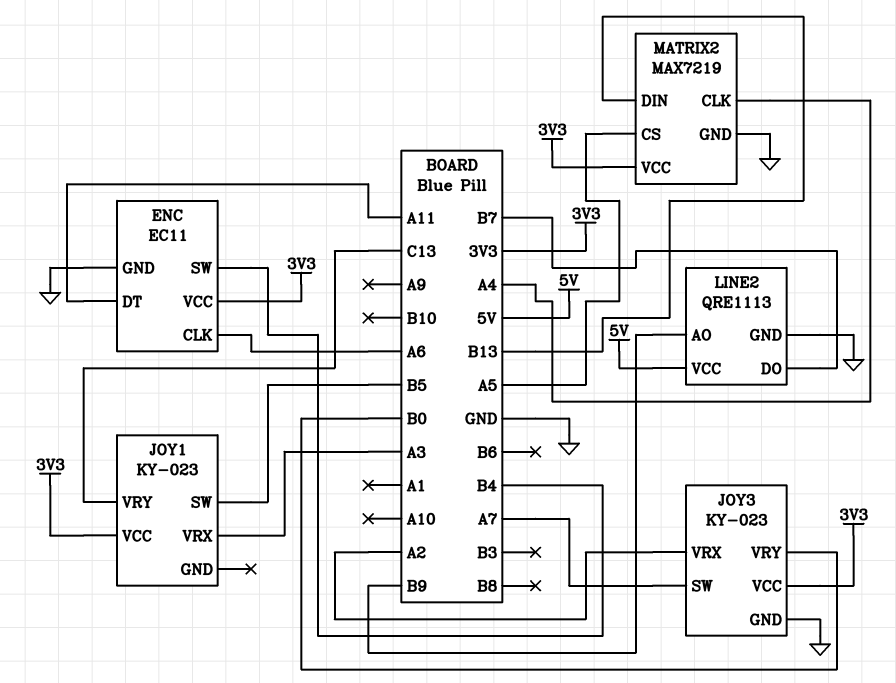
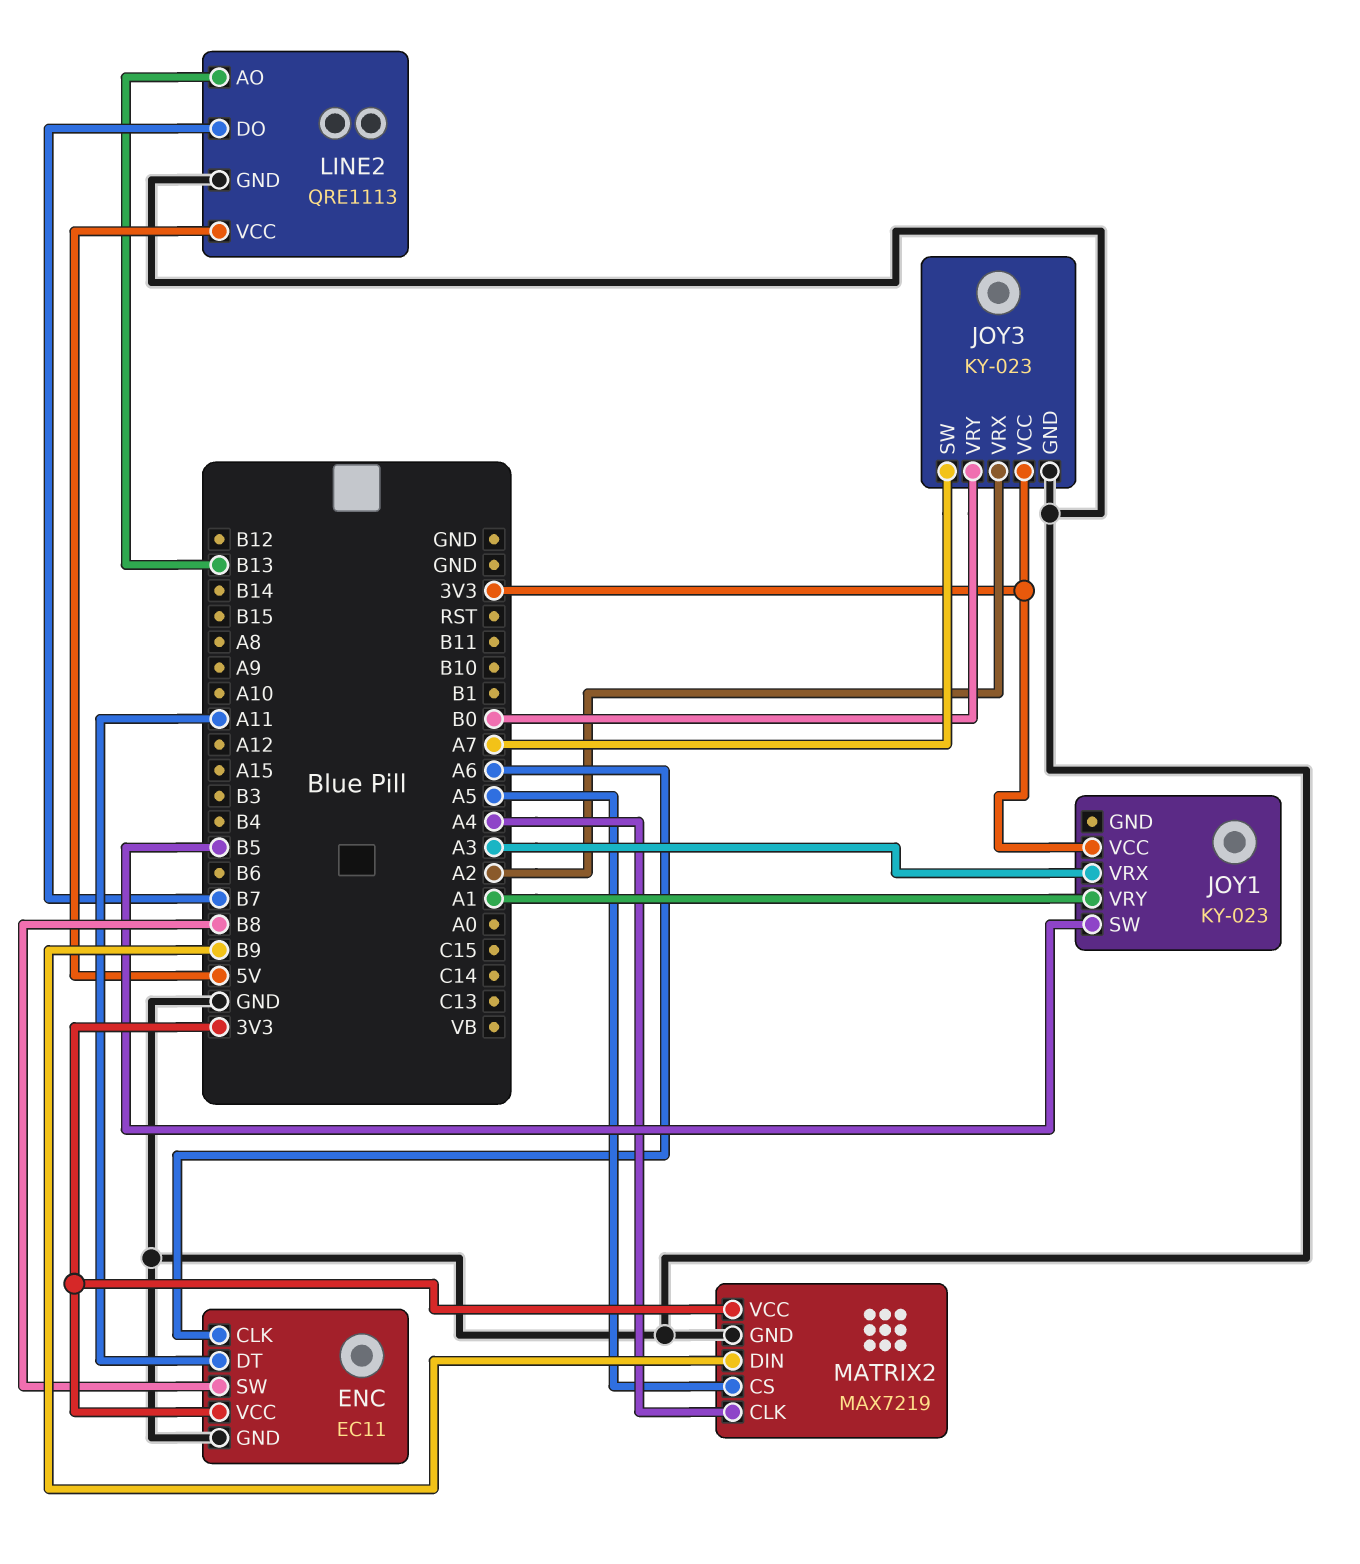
ENC pin SW: B4 -> B8
JOY1 pin VRY: C13 -> A1
LINE2 pin AO: B9 -> B13
MATRIX2 pin DIN: B13 -> B9

